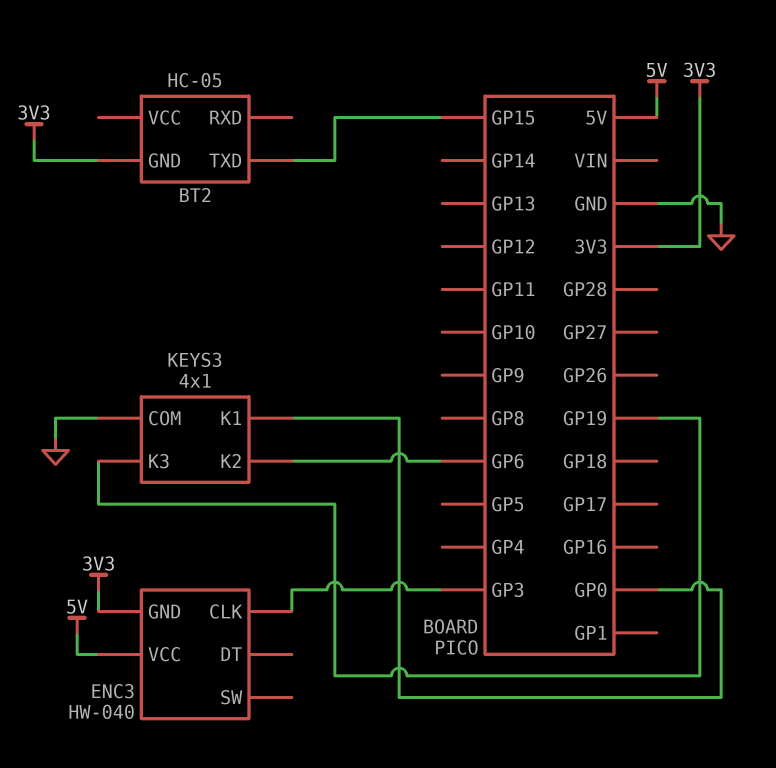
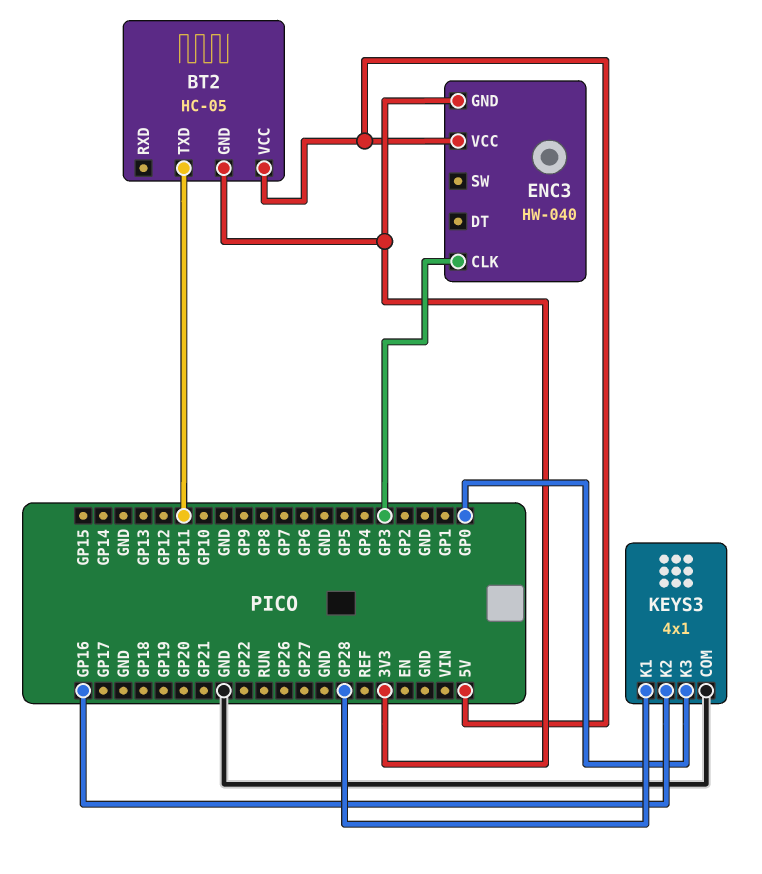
BT2 pin TXD: GP15 -> GP11
BT2 pin VCC: none -> 5V
KEYS3 pin K1: GP0 -> GP28
KEYS3 pin K2: GP6 -> GP16
KEYS3 pin K3: GP19 -> GP0

